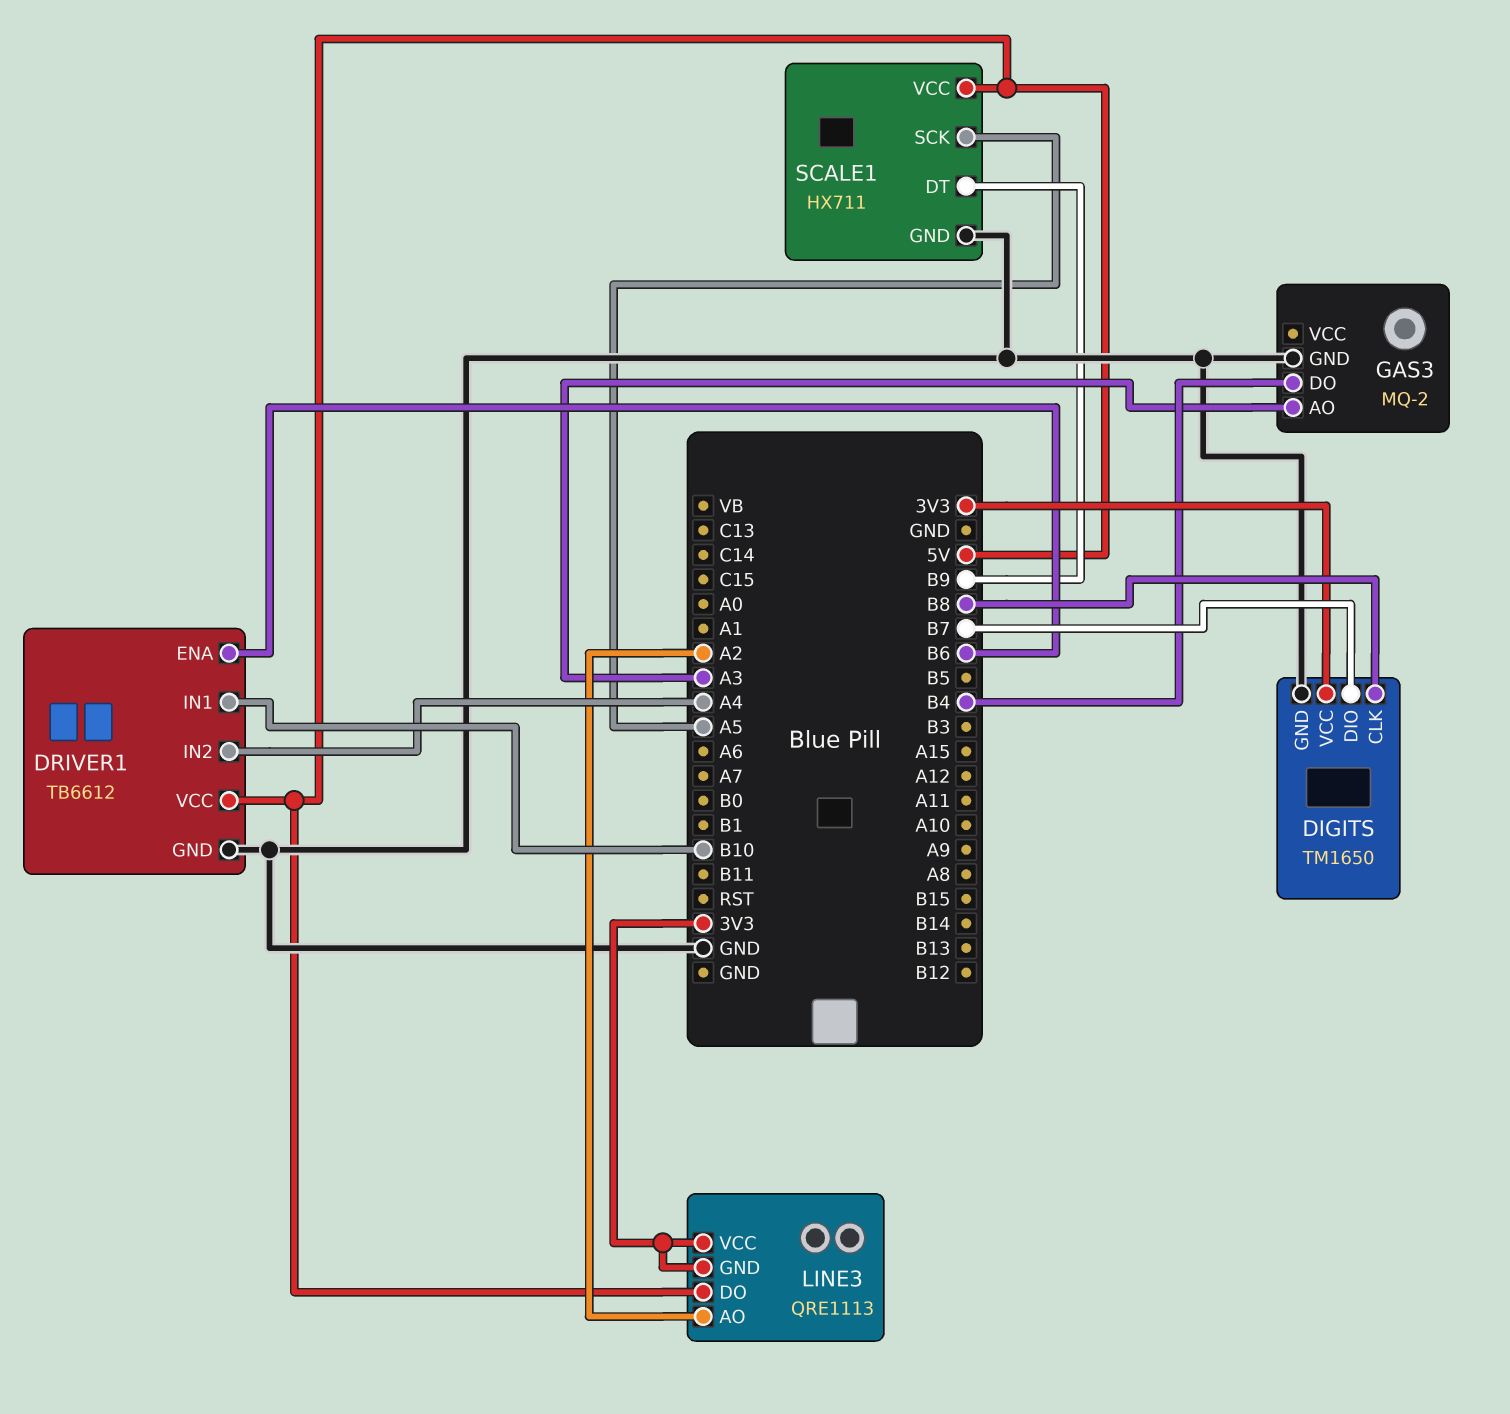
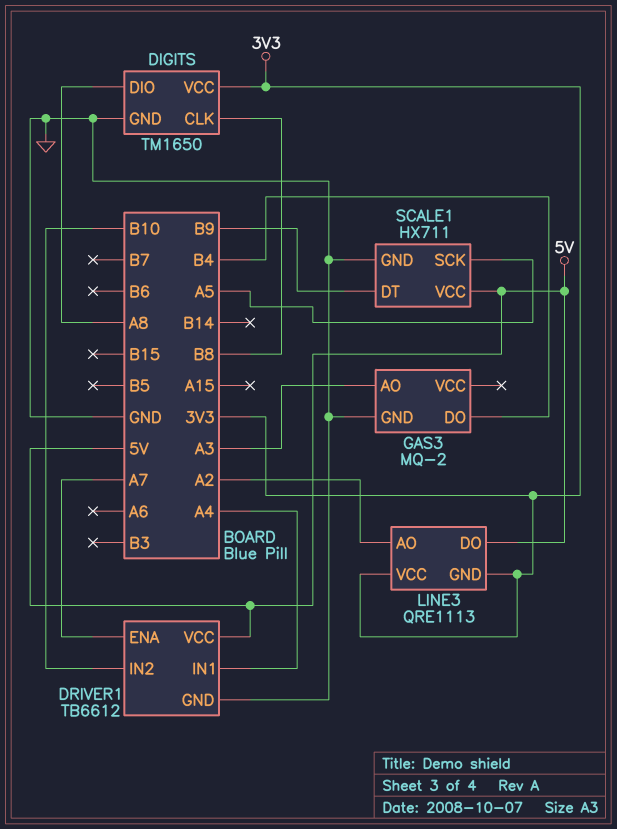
DIGITS pin DIO: B7 -> A8
DRIVER1 pin ENA: B6 -> A7
DRIVER1 pin IN1: B10 -> A4
DRIVER1 pin IN2: A4 -> B10

